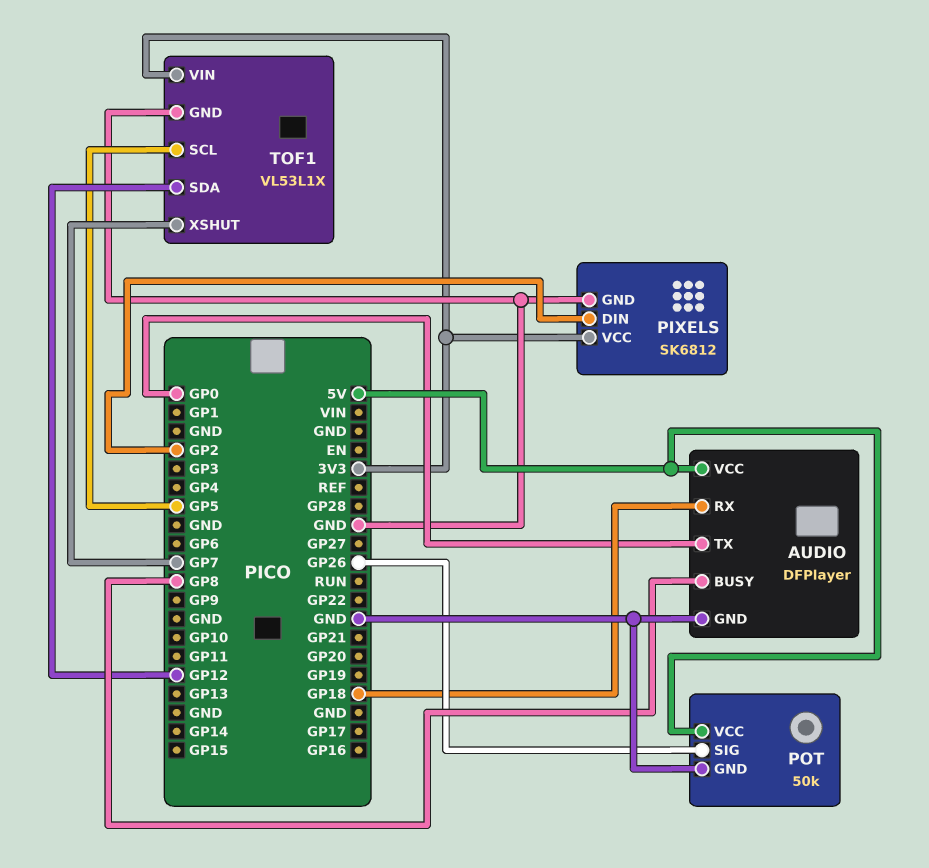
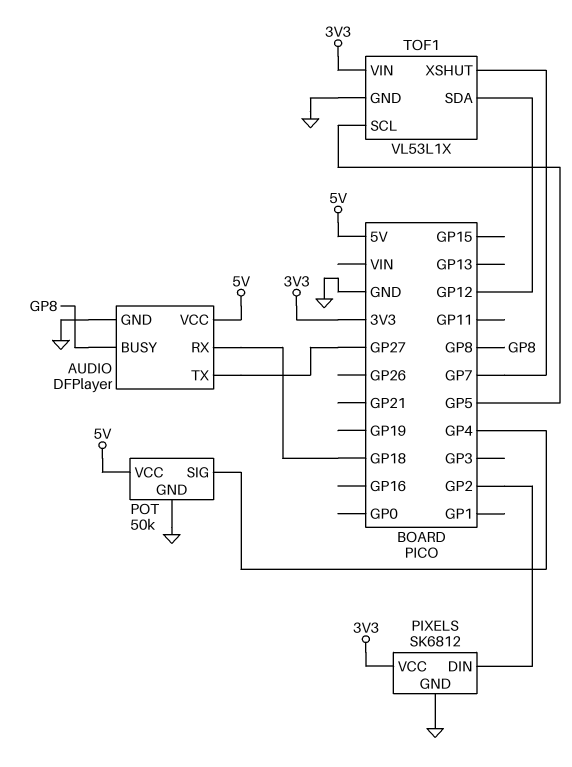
AUDIO pin TX: GP0 -> GP27
POT pin SIG: GP26 -> GP4

